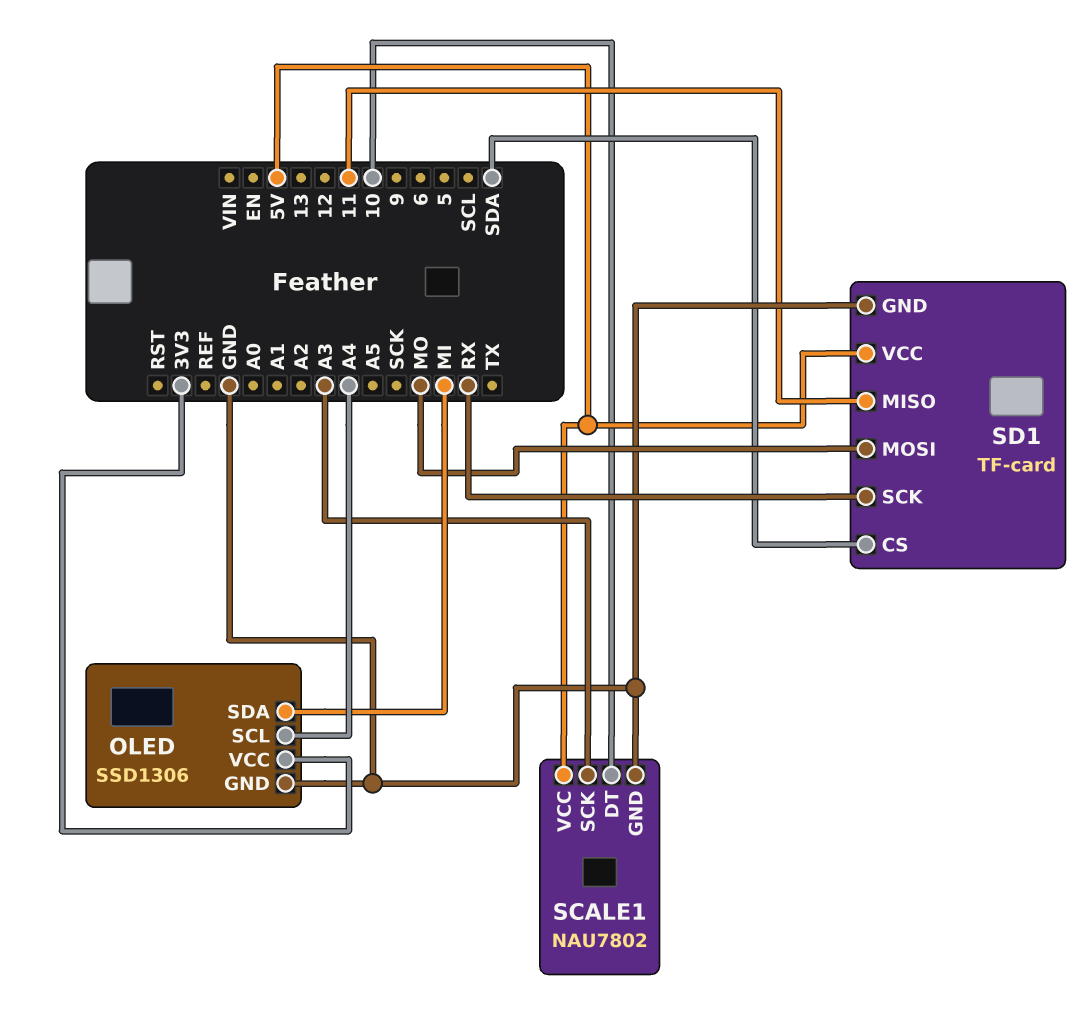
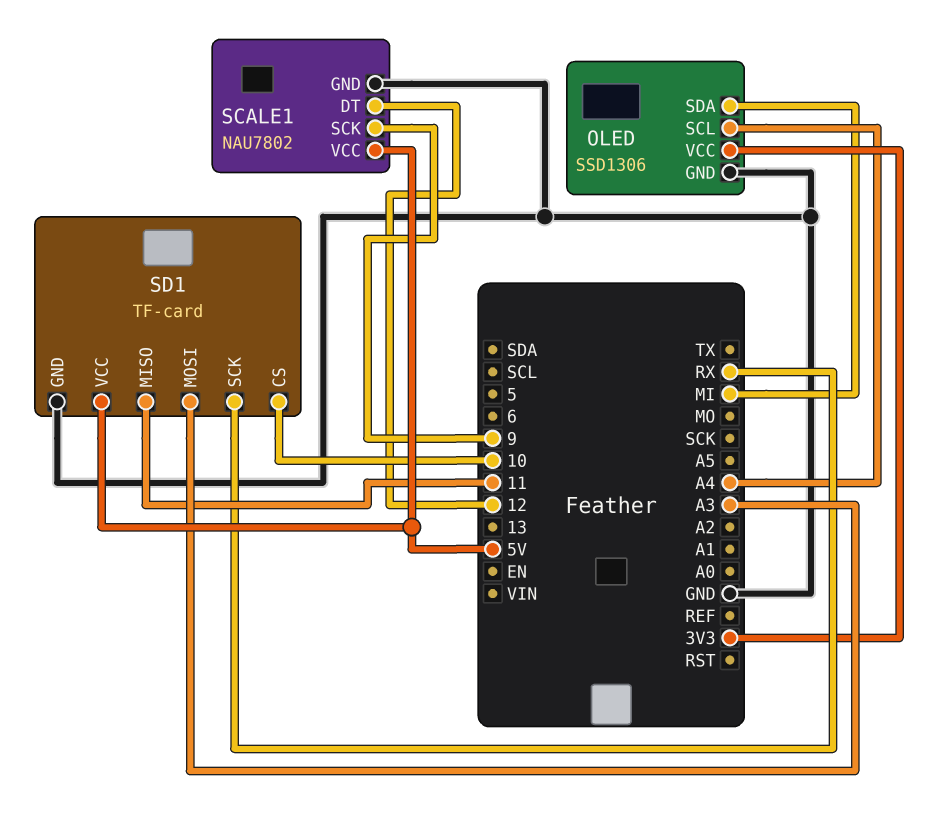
SCALE1 pin DT: 10 -> 12
SCALE1 pin SCK: A3 -> 9
SD1 pin CS: SDA -> 10
SD1 pin MOSI: MO -> A3

